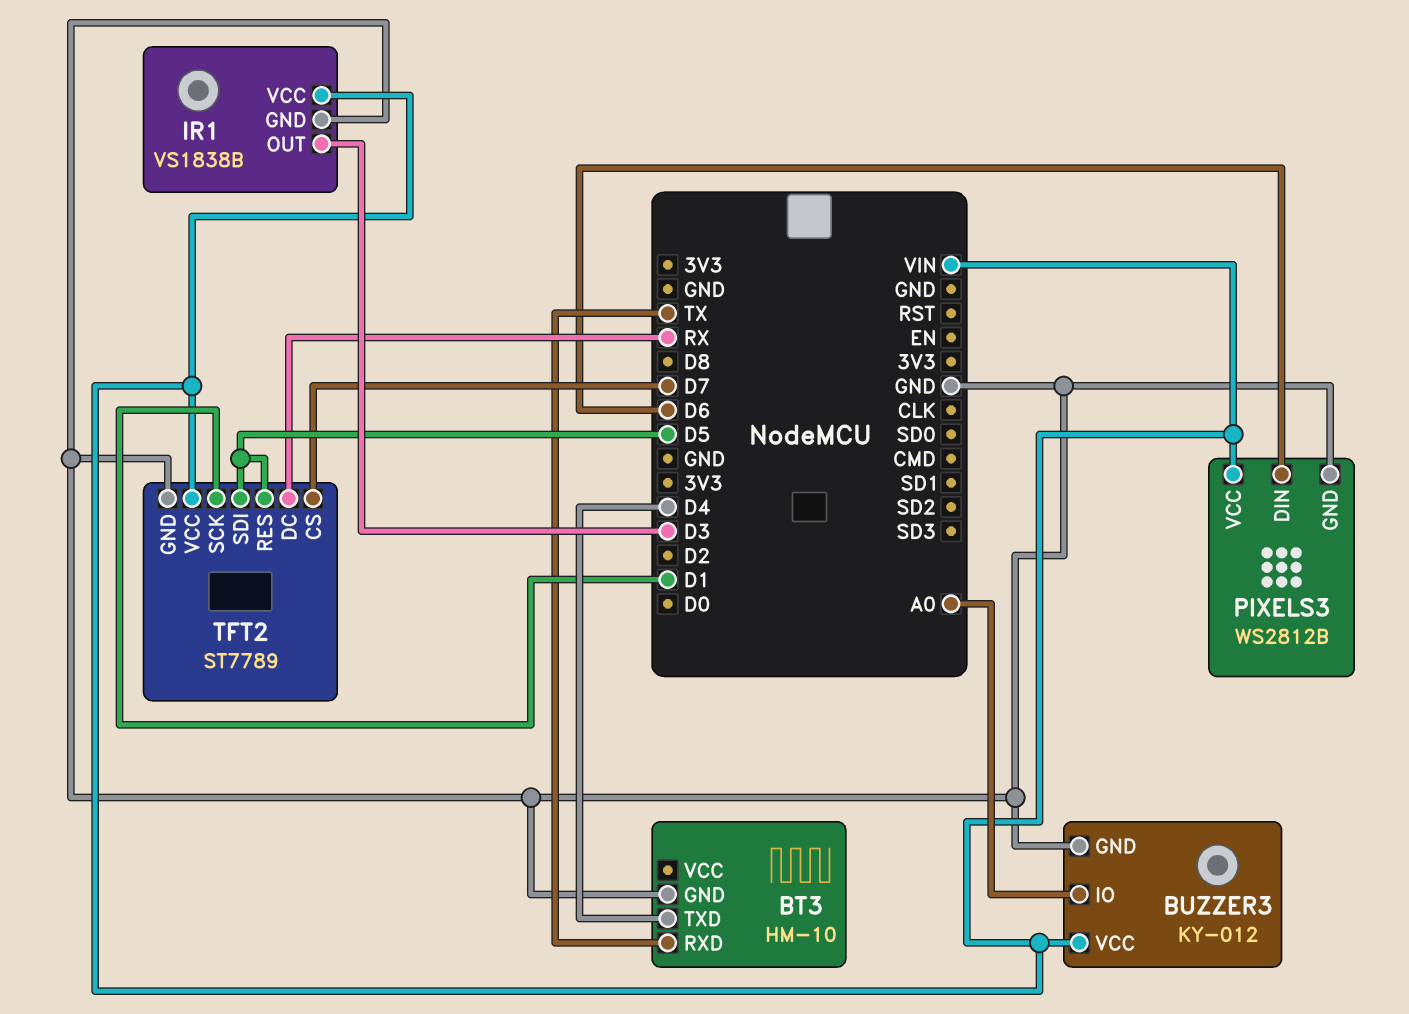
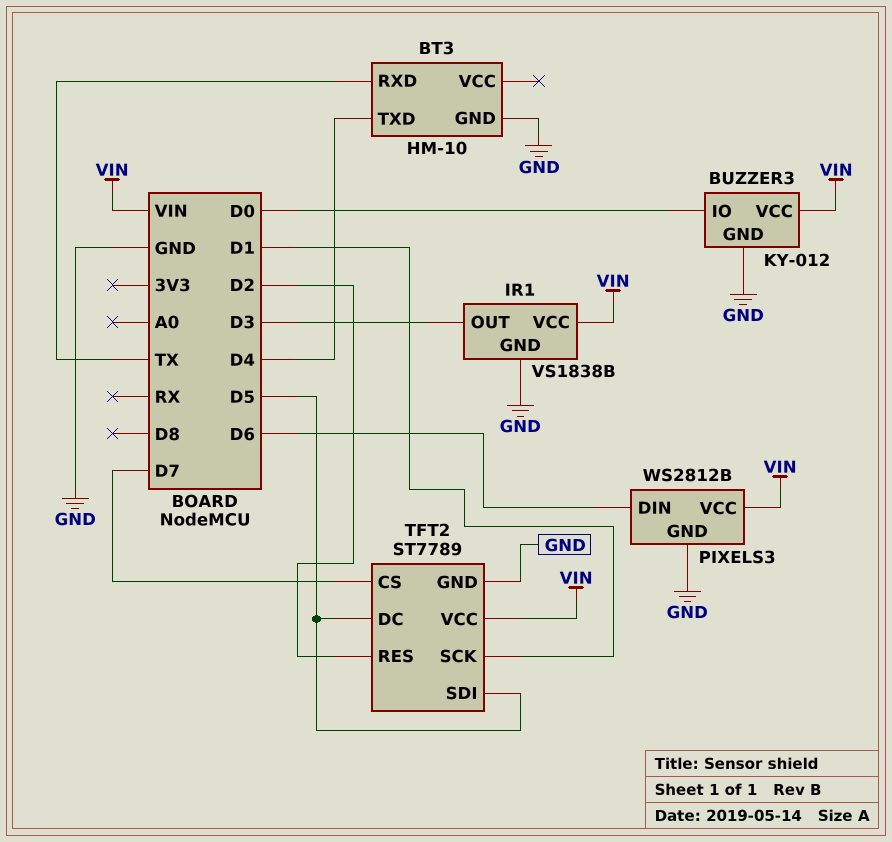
BUZZER3 pin IO: A0 -> D0
TFT2 pin DC: RX -> D5
TFT2 pin RES: D5 -> D2

